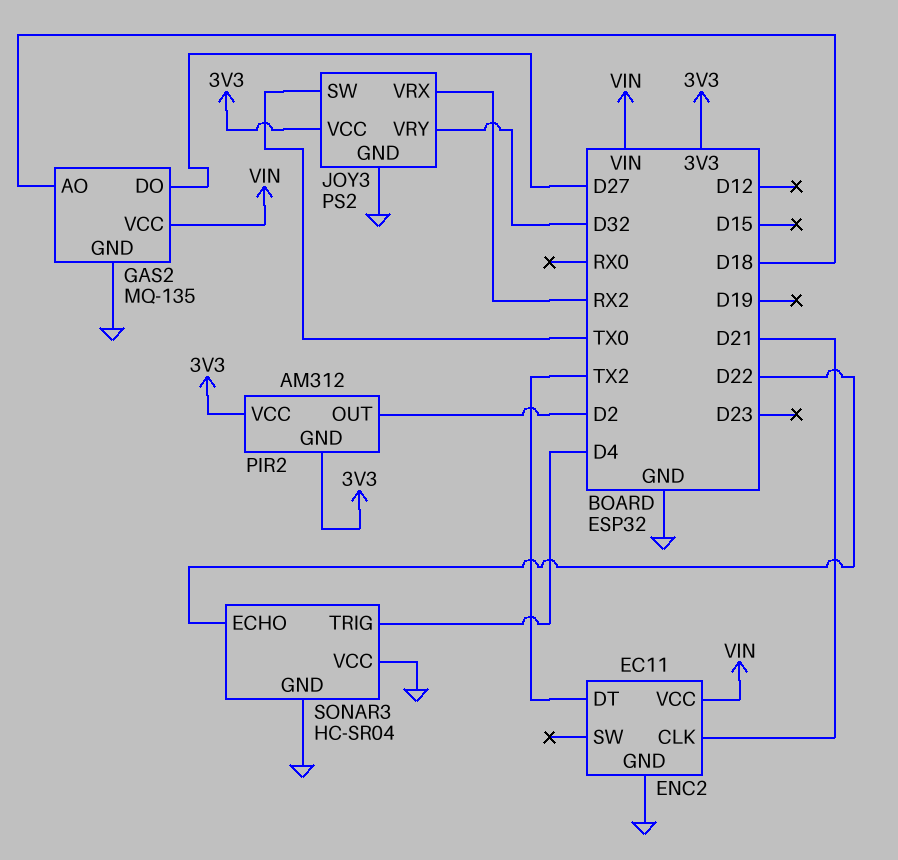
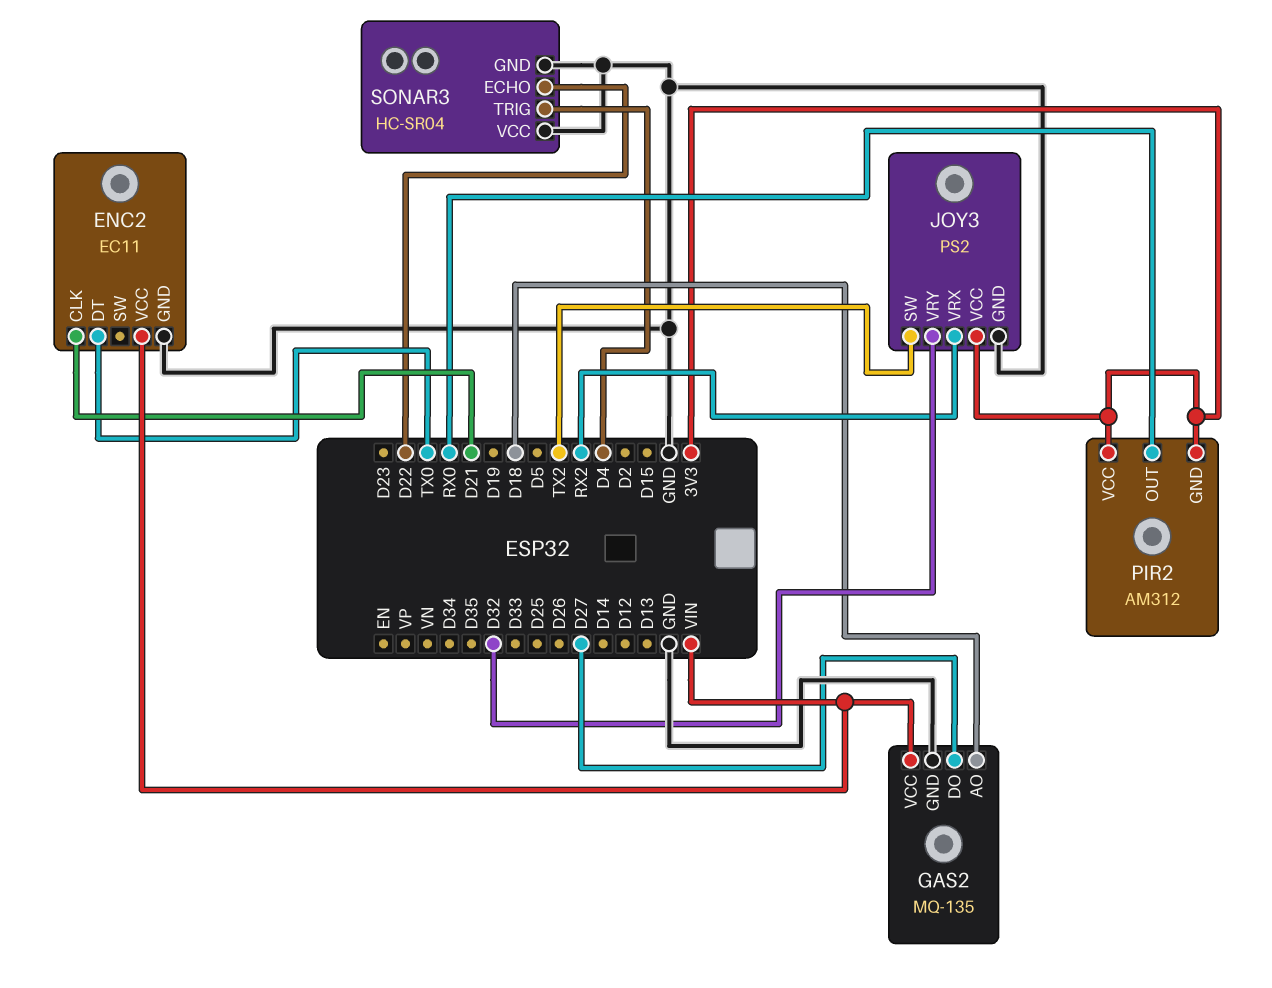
ENC2 pin DT: TX2 -> TX0
JOY3 pin SW: TX0 -> TX2
PIR2 pin OUT: D2 -> RX0

